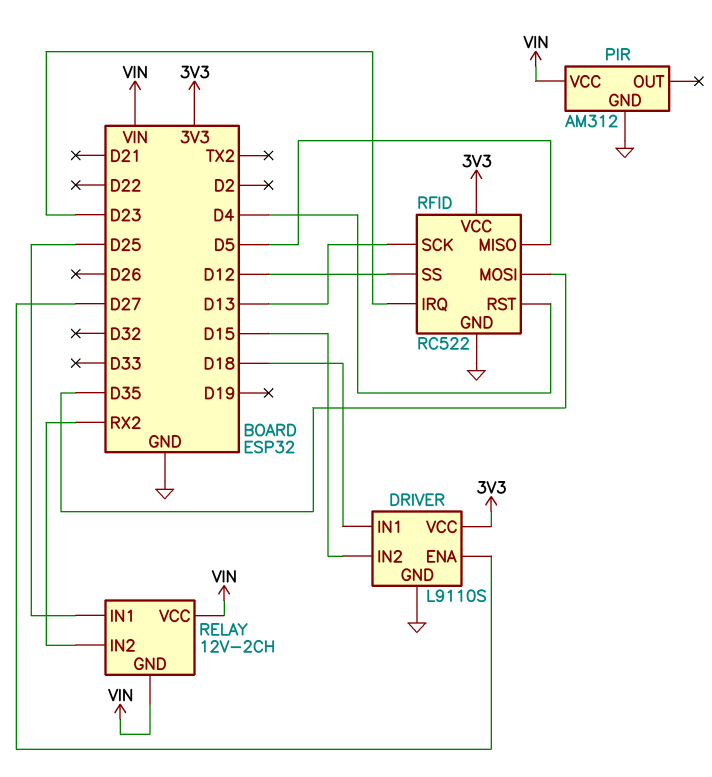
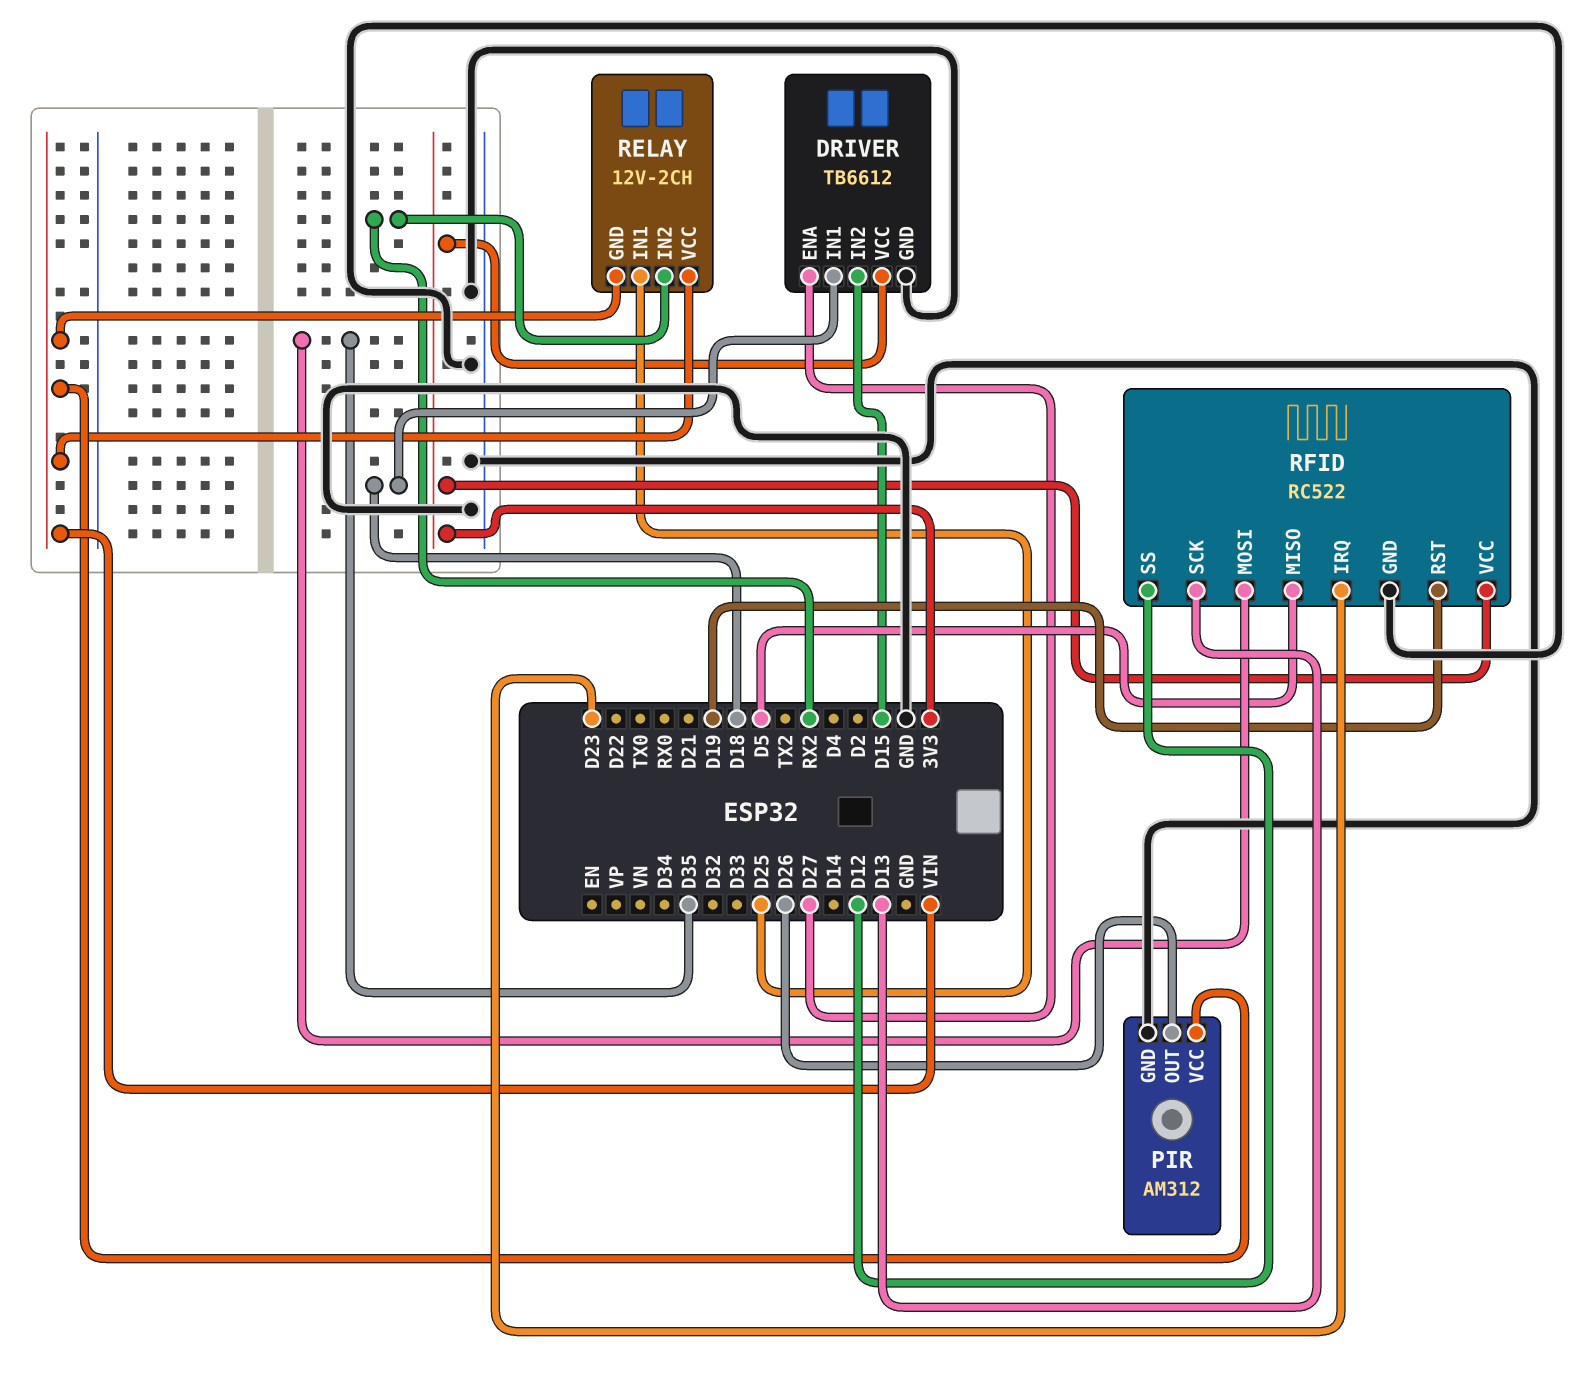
DRIVER: L9110S -> TB6612
PIR pin OUT: none -> D26
RFID pin RST: D4 -> D19

